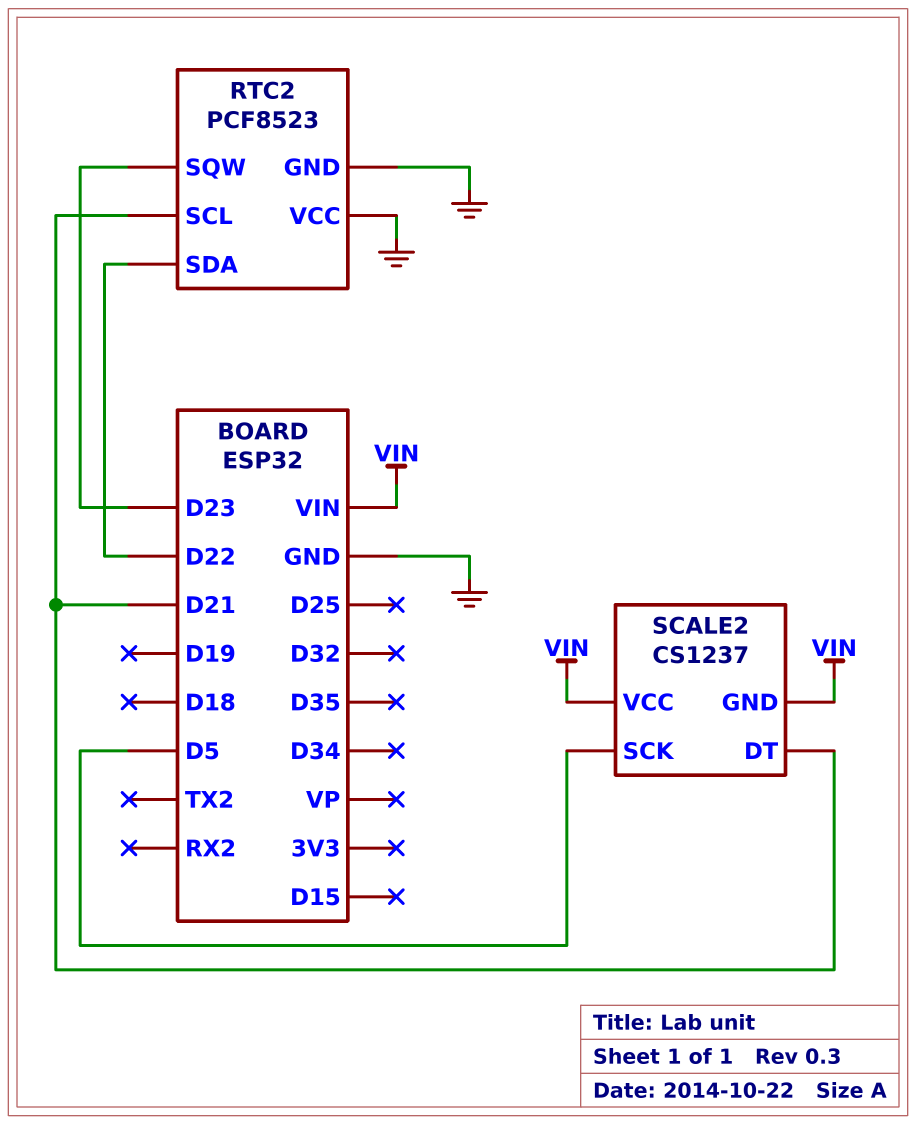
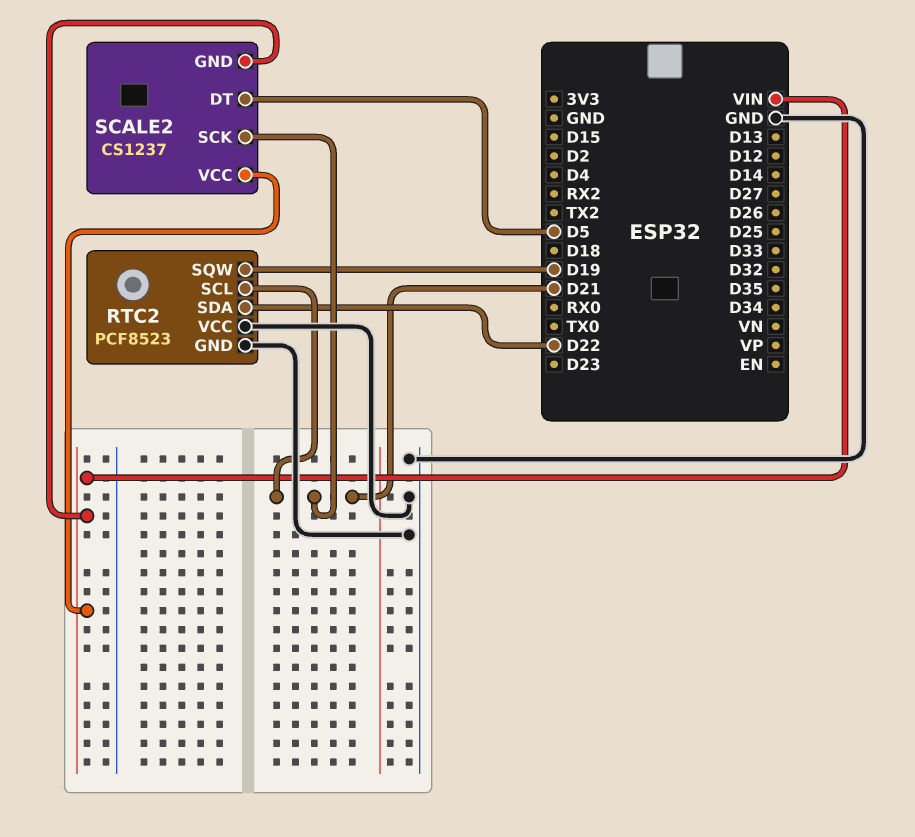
RTC2 pin SQW: D23 -> D19
SCALE2 pin DT: D21 -> D5
SCALE2 pin SCK: D5 -> D21

